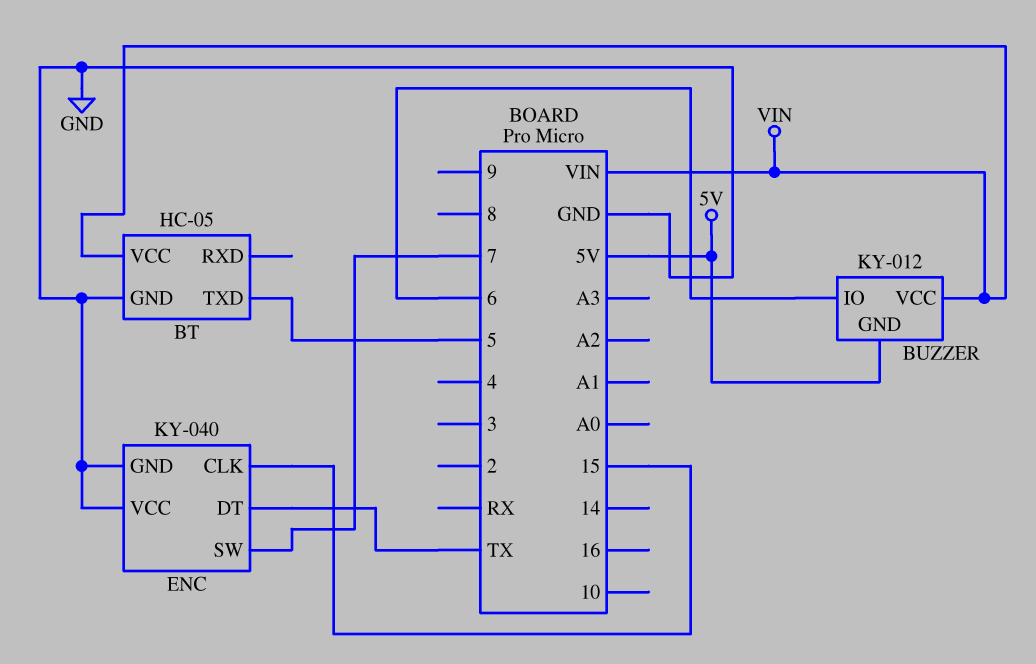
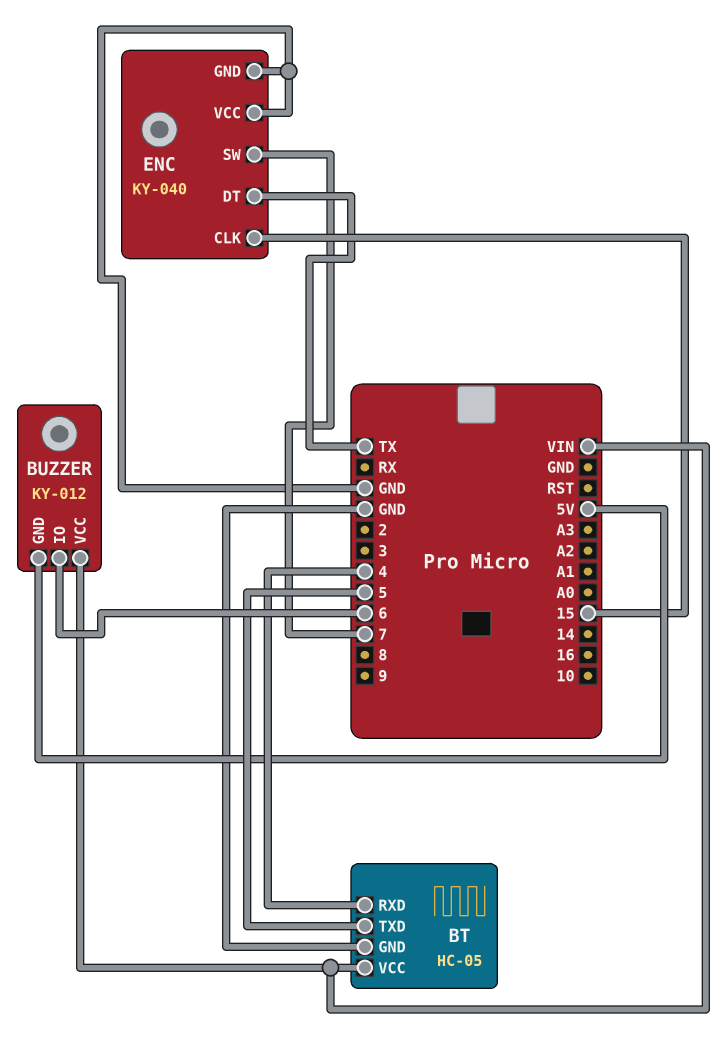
BT pin RXD: none -> 4

